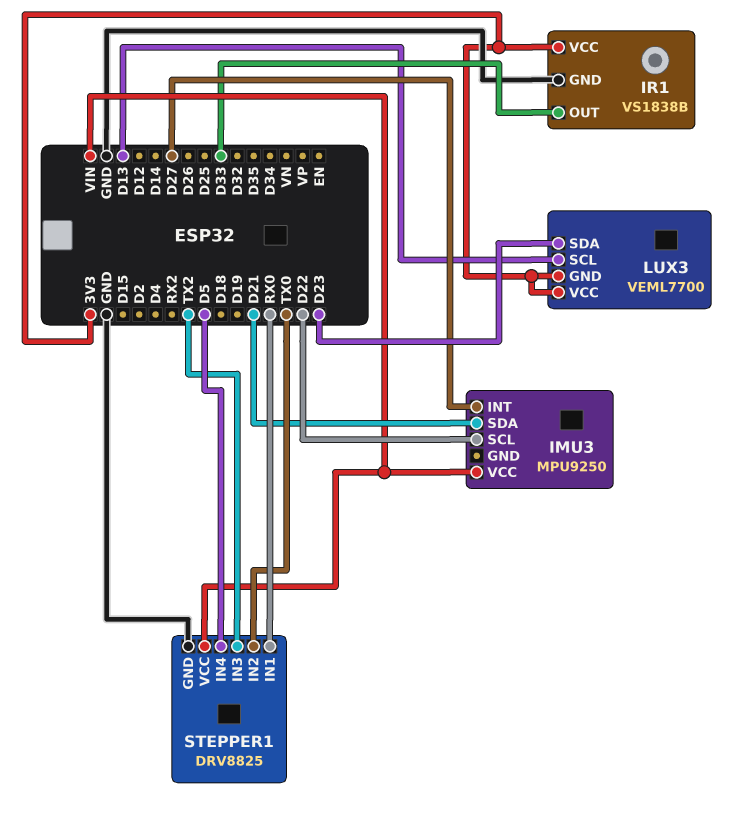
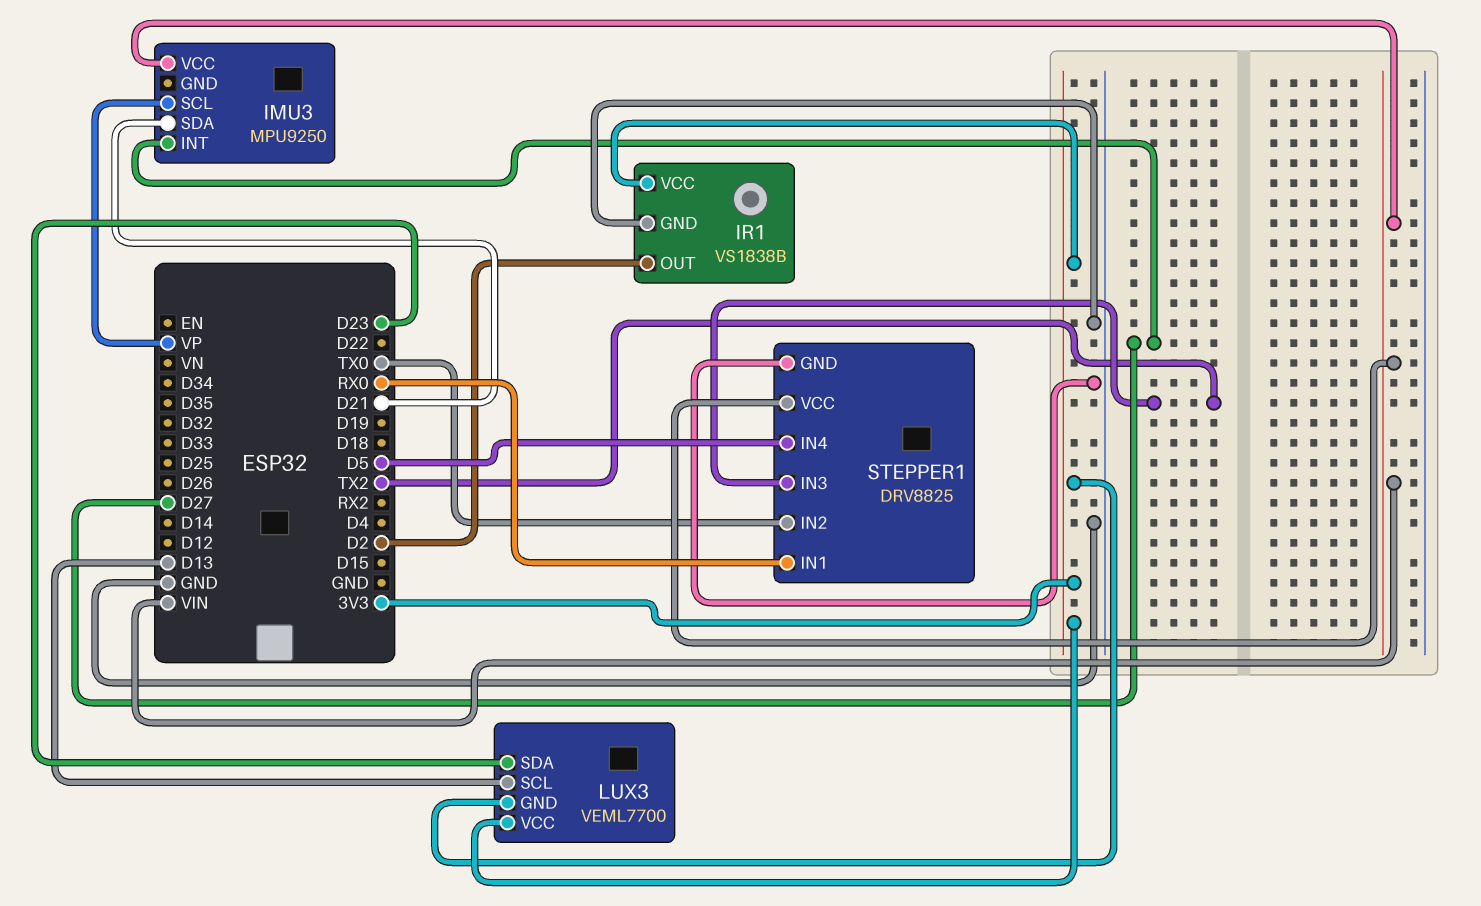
IMU3 pin SCL: D22 -> VP
IR1 pin OUT: D33 -> D2

